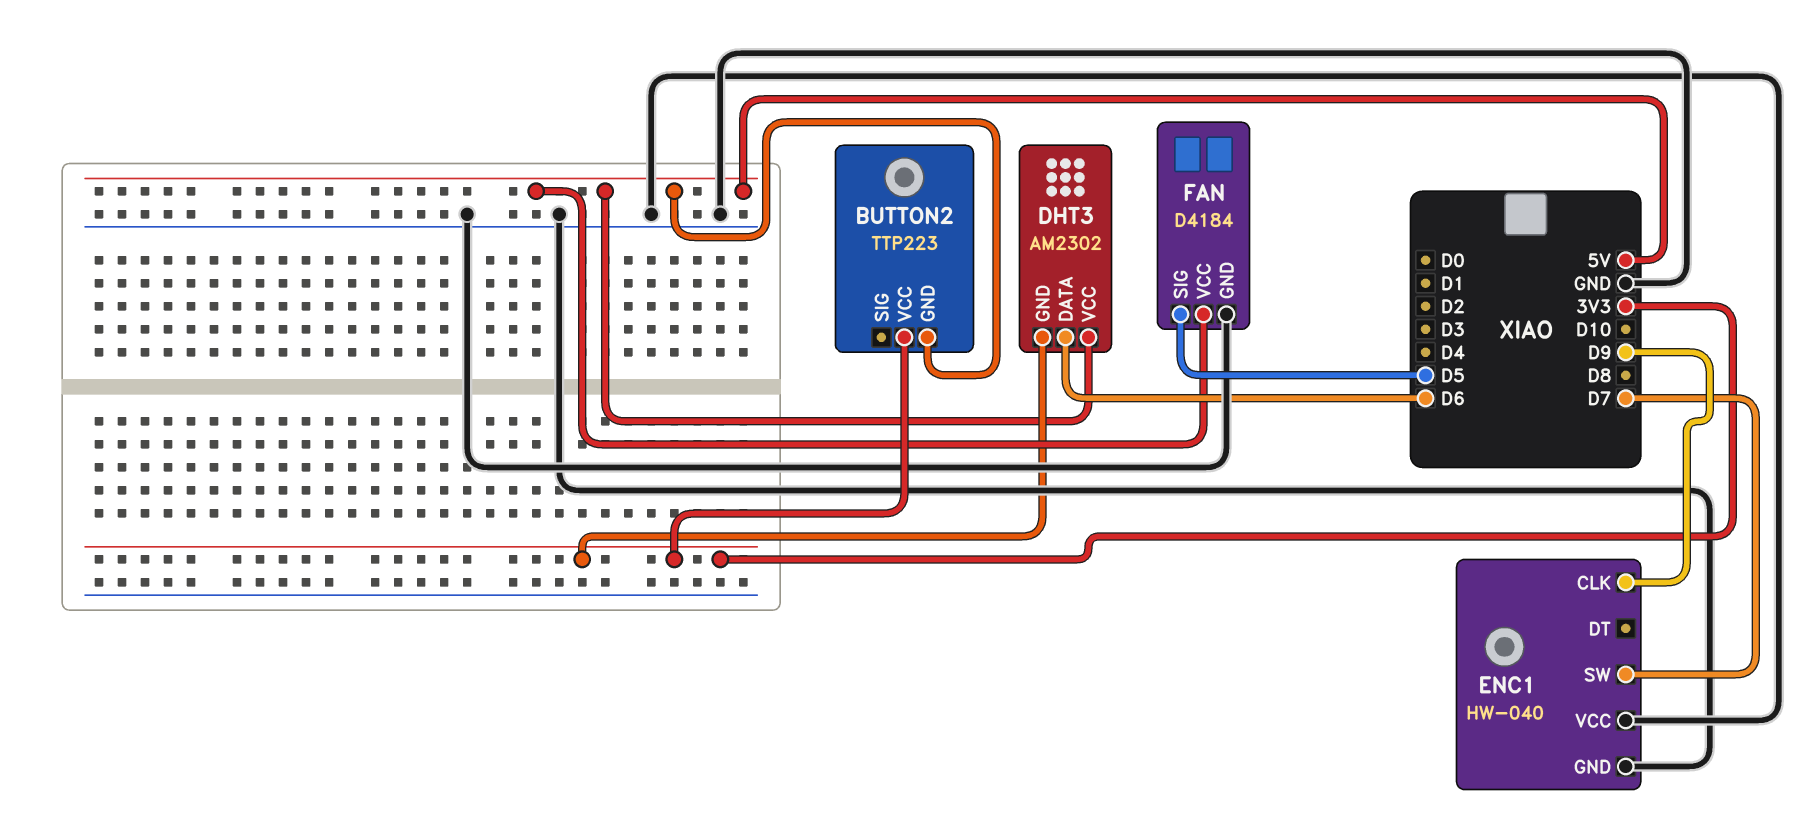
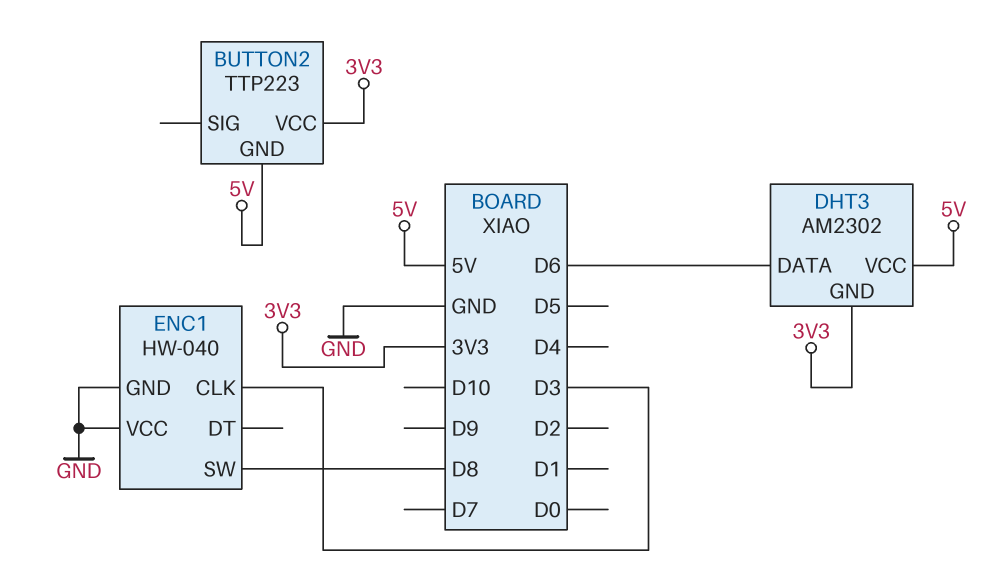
ENC1 pin CLK: D9 -> D3
ENC1 pin SW: D7 -> D8
FAN: D4184 -> none
FAN pin GND: GND -> none
FAN pin SIG: D5 -> none
FAN pin VCC: 5V -> none

